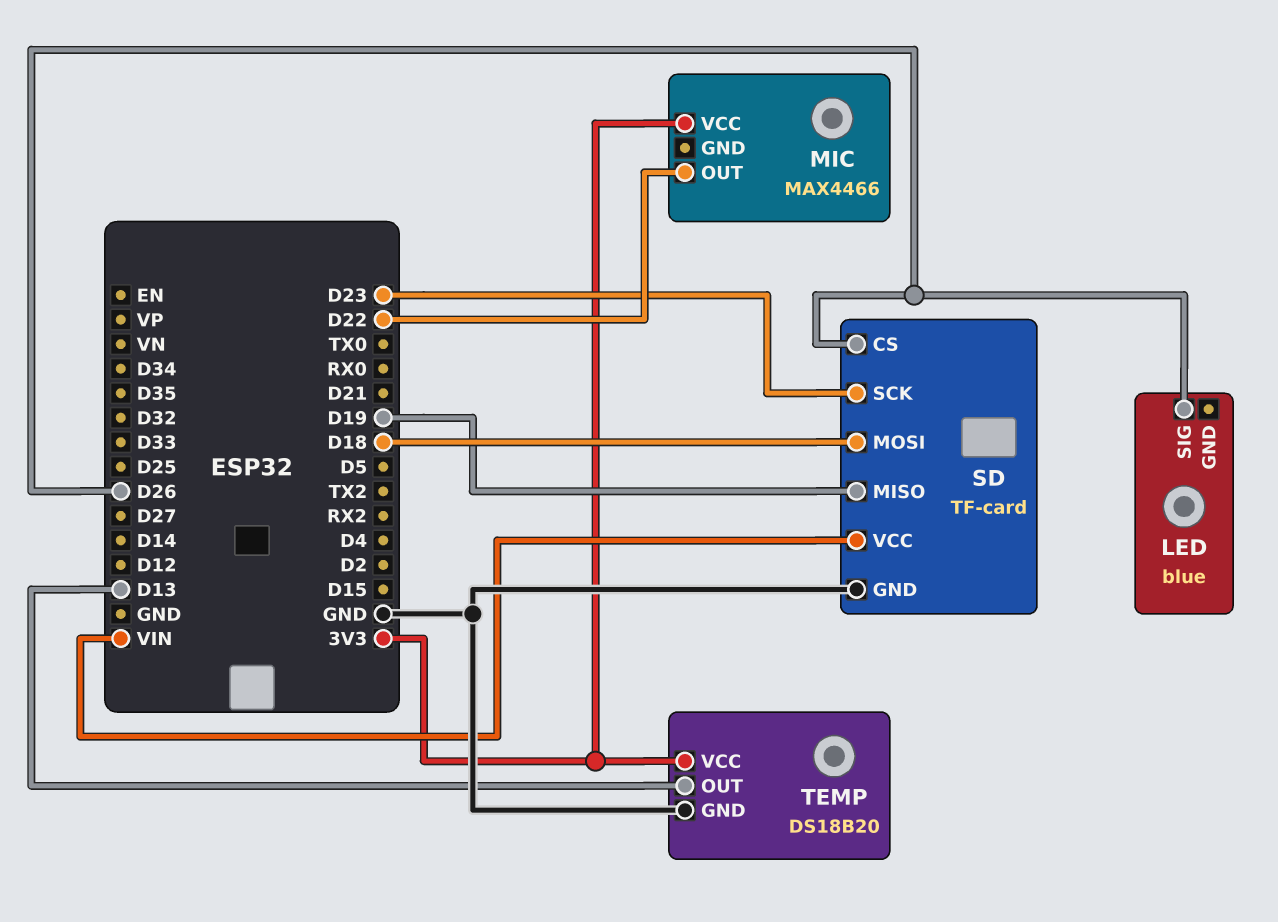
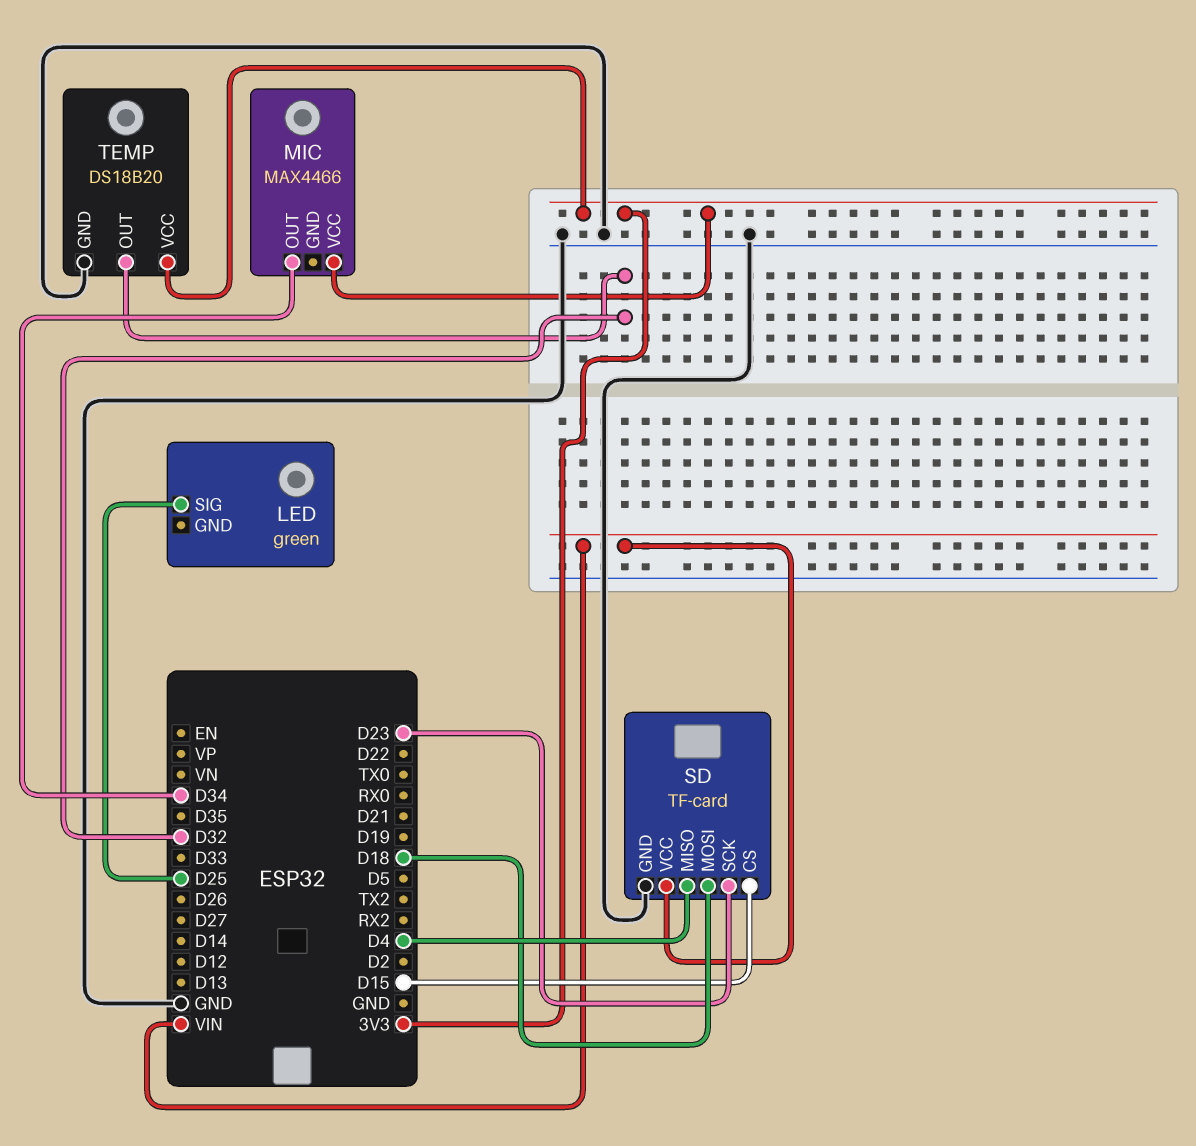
LED: blue -> green
LED pin SIG: D26 -> D25
MIC pin OUT: D22 -> D34
SD pin CS: D26 -> D15
SD pin MISO: D19 -> D4
TEMP pin OUT: D13 -> D32

